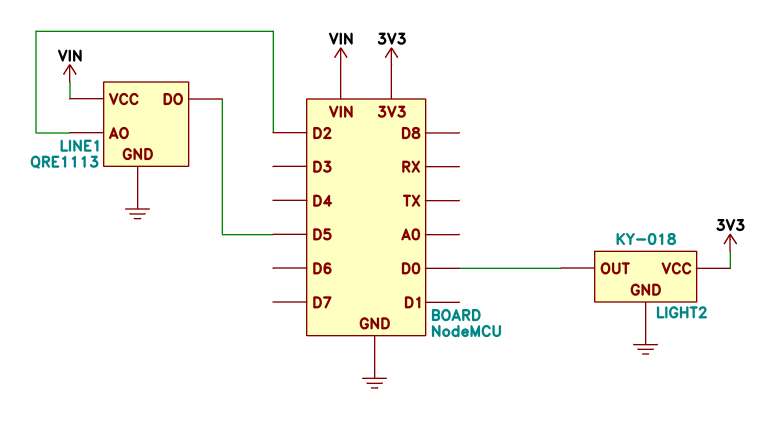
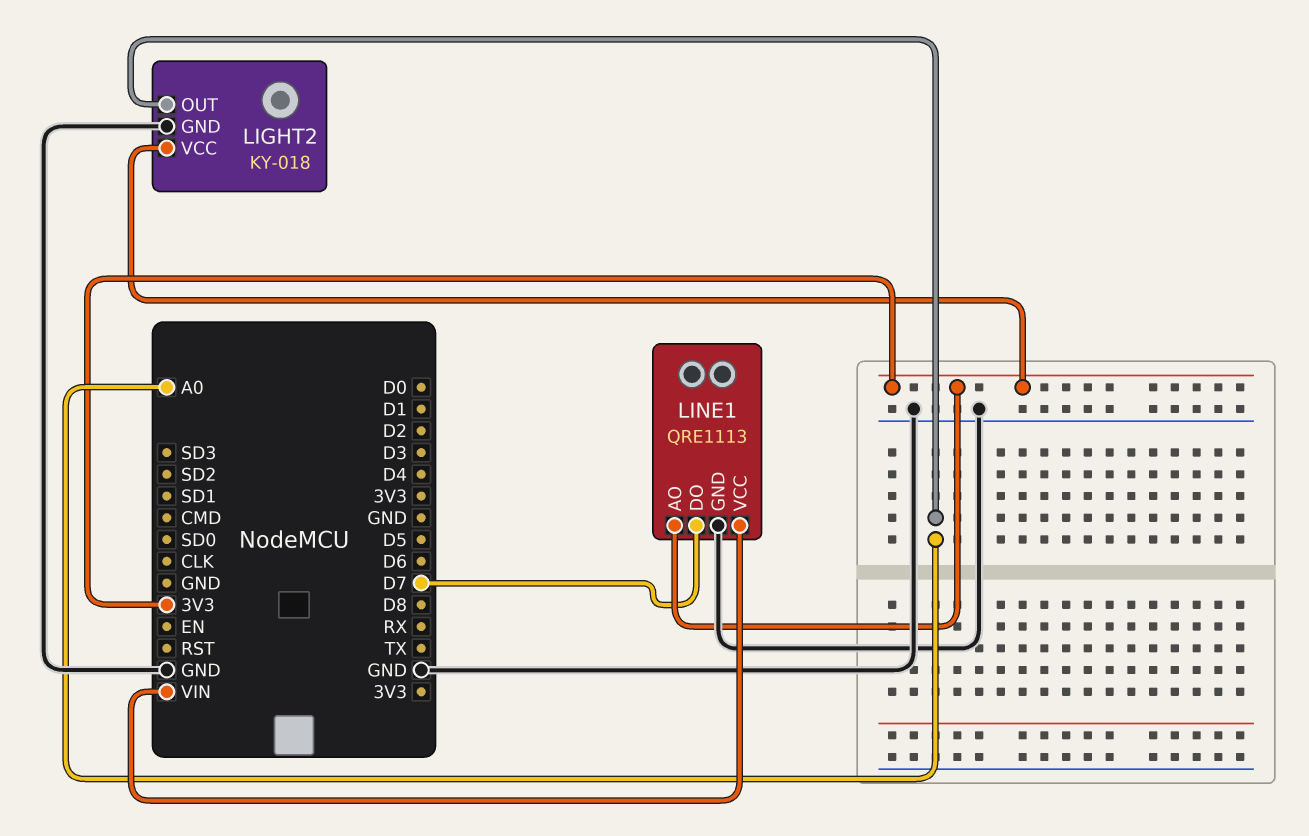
LIGHT2 pin OUT: D0 -> A0
LINE1 pin AO: D2 -> 3V3
LINE1 pin DO: D5 -> D7

